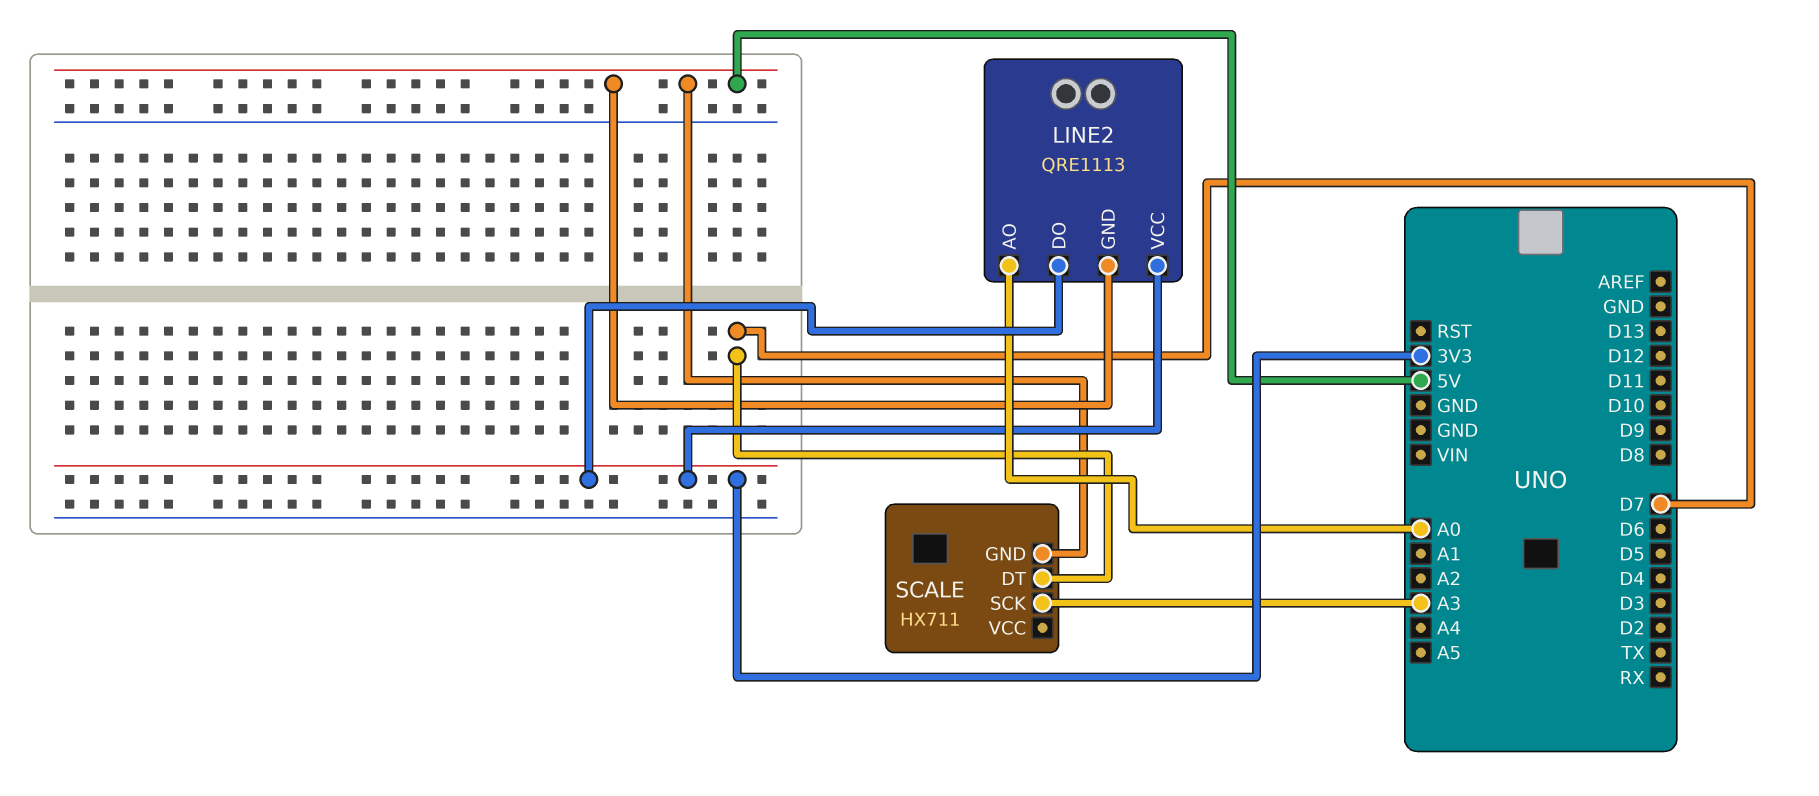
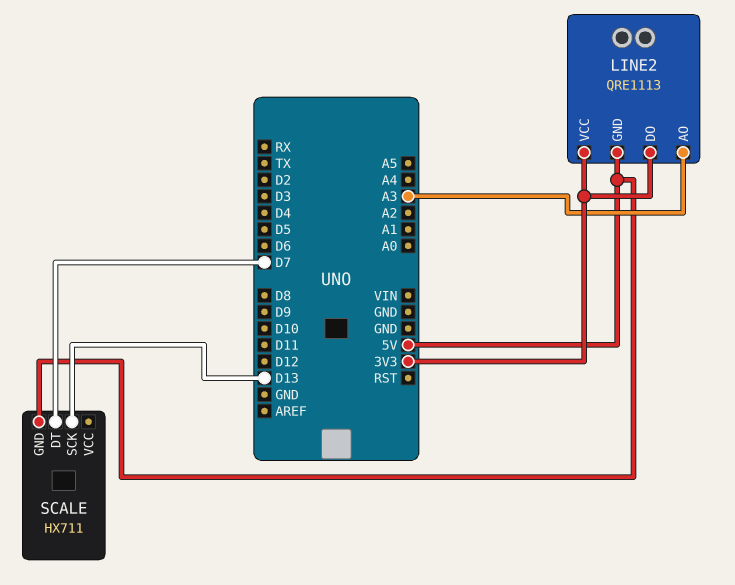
LINE2 pin AO: A0 -> A3
SCALE pin SCK: A3 -> D13

